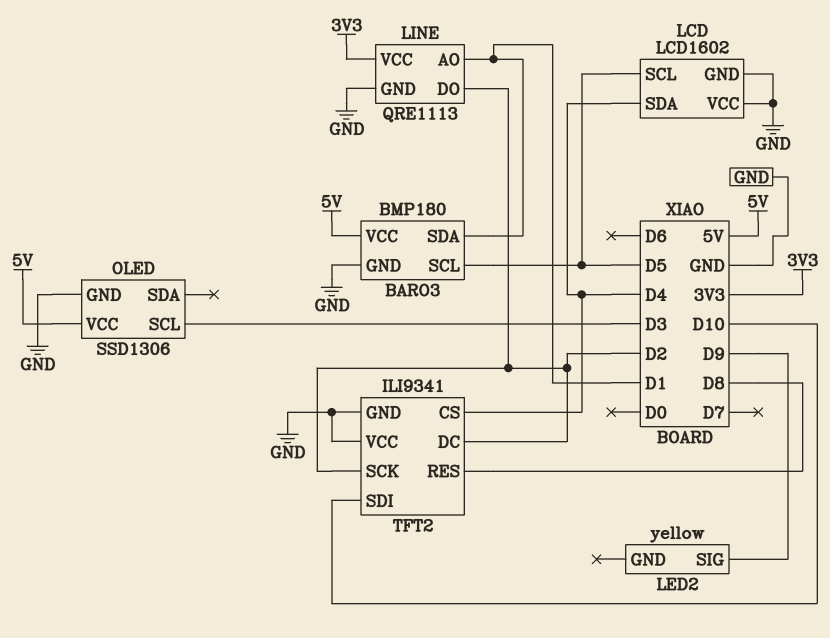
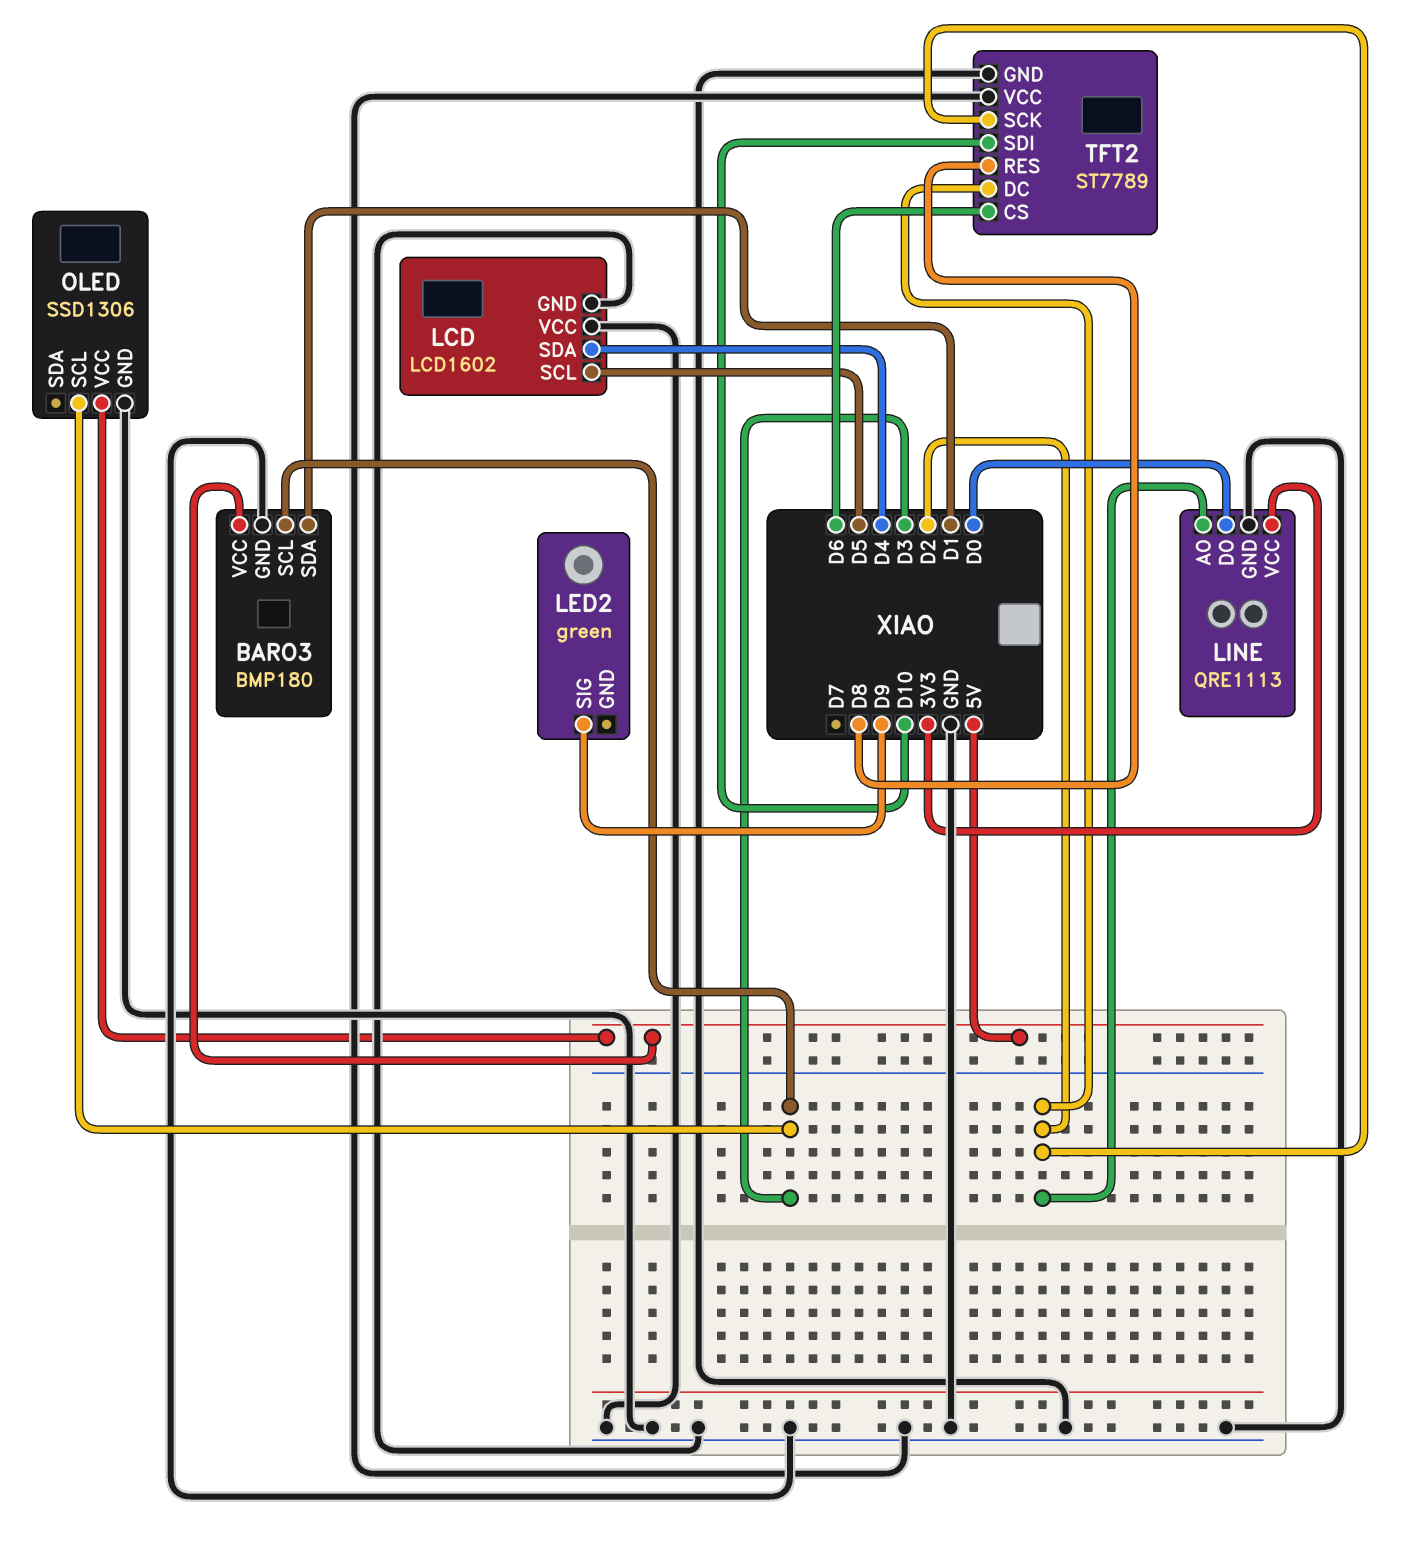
BARO3 pin SCL: D5 -> D3
LED2: yellow -> green
LINE pin AO: D1 -> D2
LINE pin DO: D2 -> D0
TFT2: ILI9341 -> ST7789
TFT2 pin CS: D4 -> D6

